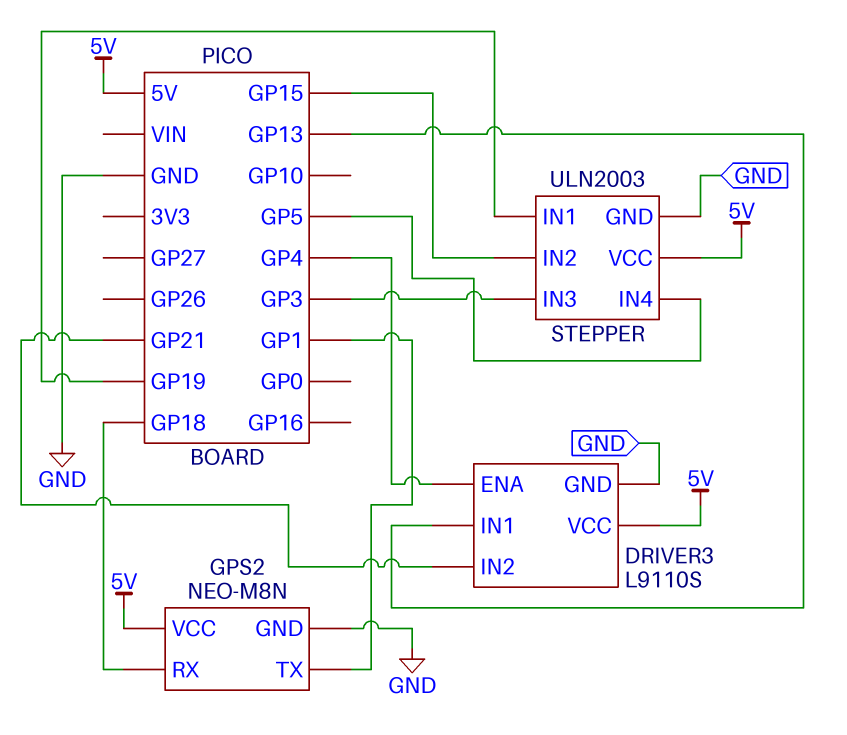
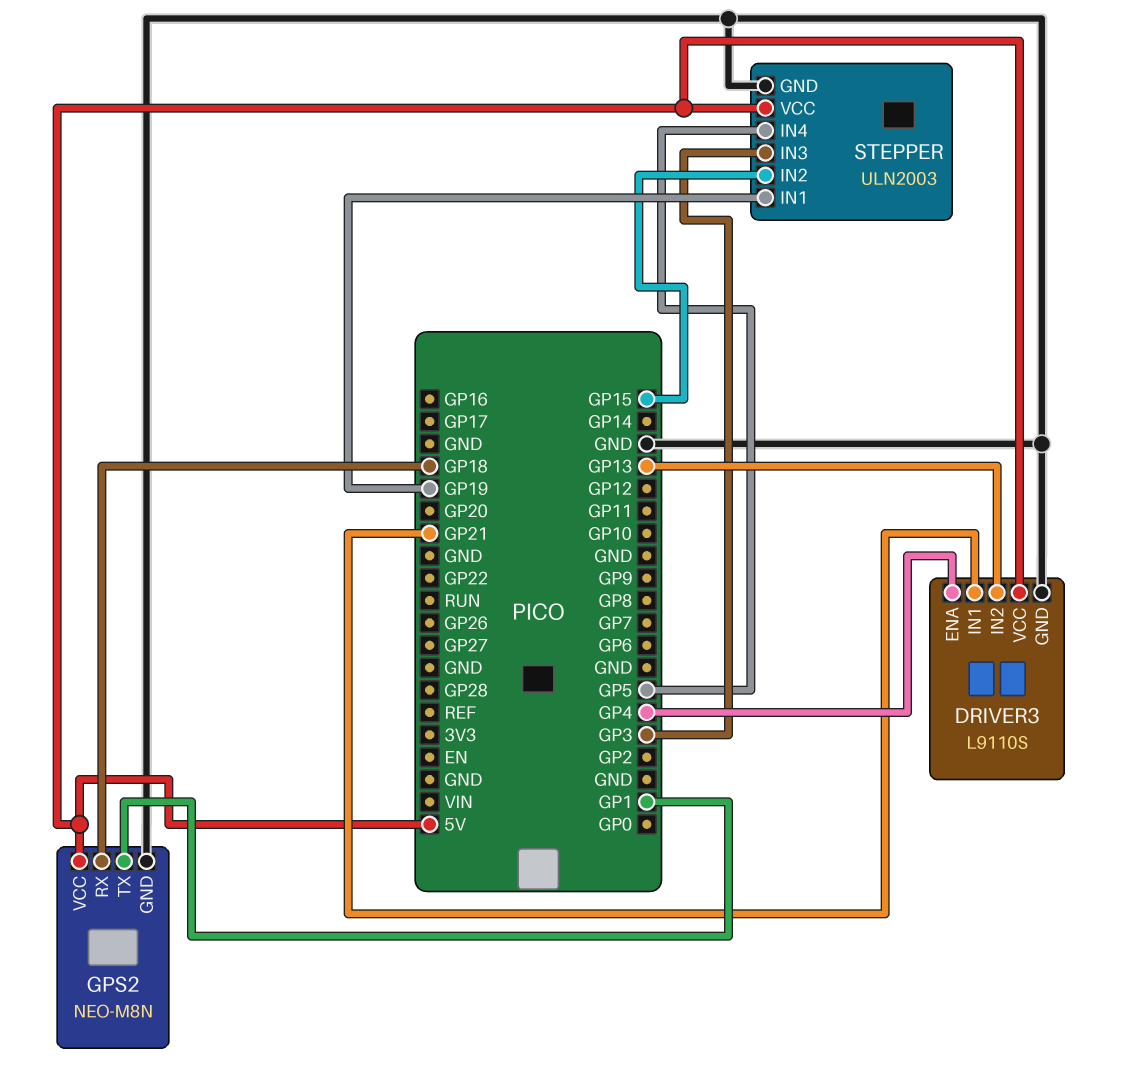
DRIVER3 pin IN1: GP13 -> GP21
DRIVER3 pin IN2: GP21 -> GP13

